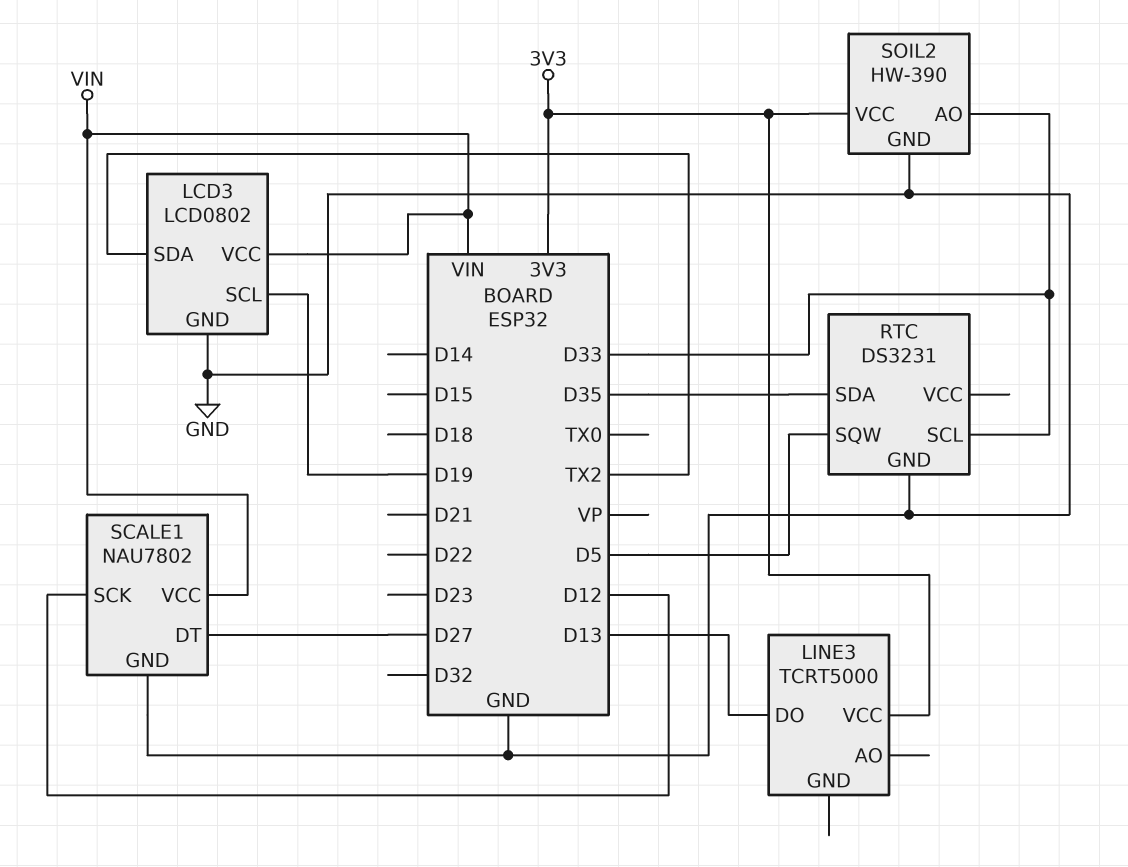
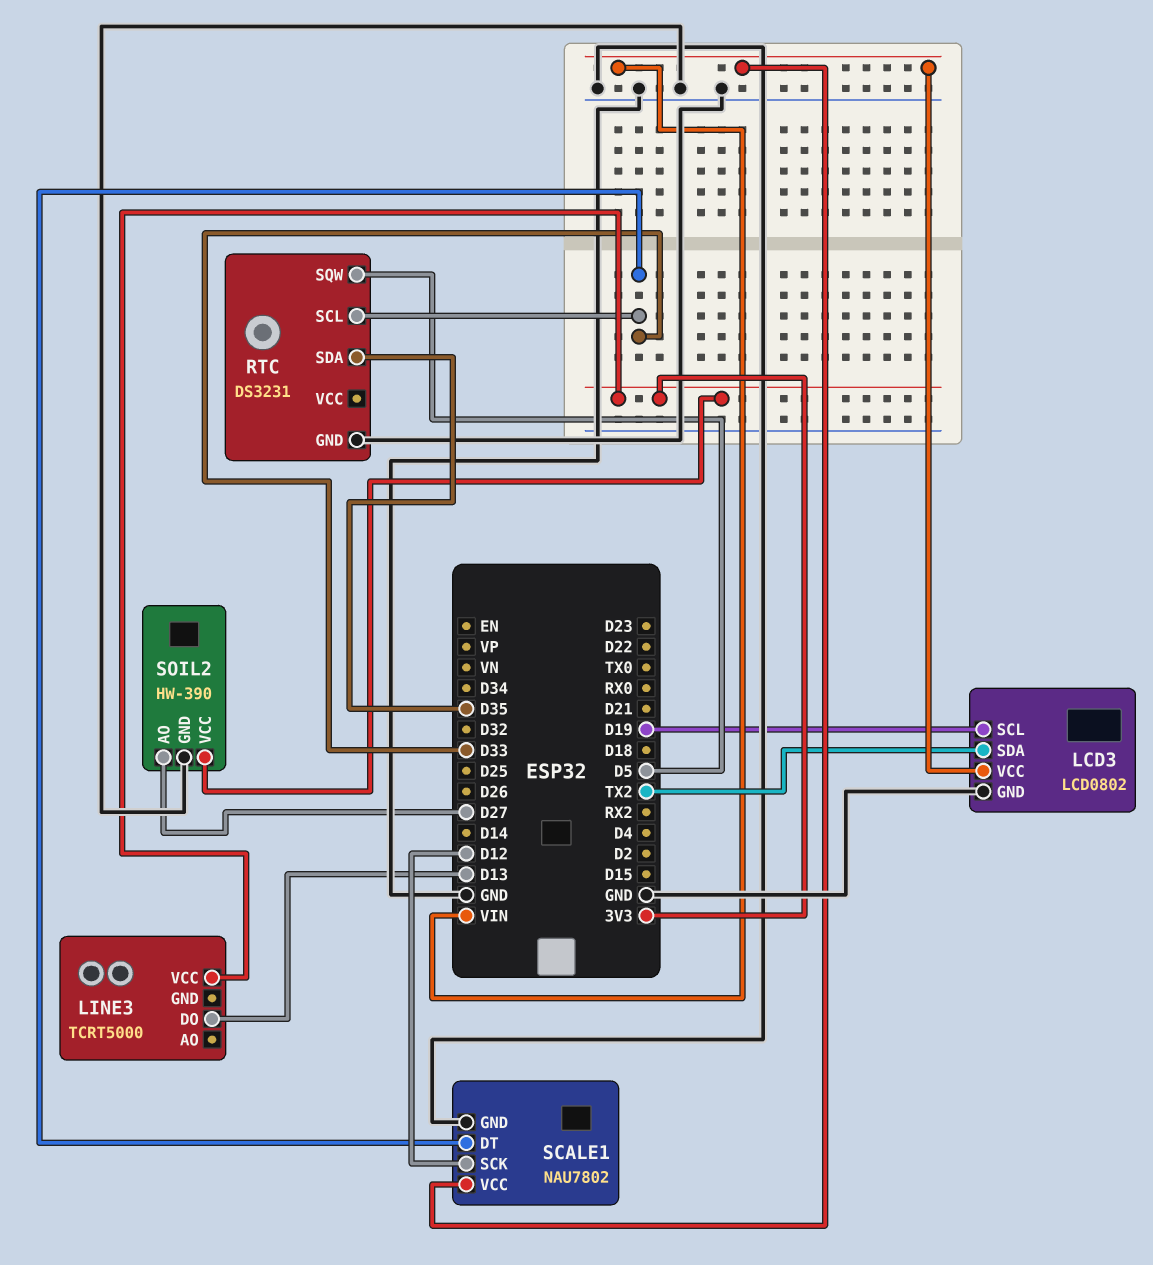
SCALE1 pin DT: D27 -> D33
SOIL2 pin AO: D33 -> D27

